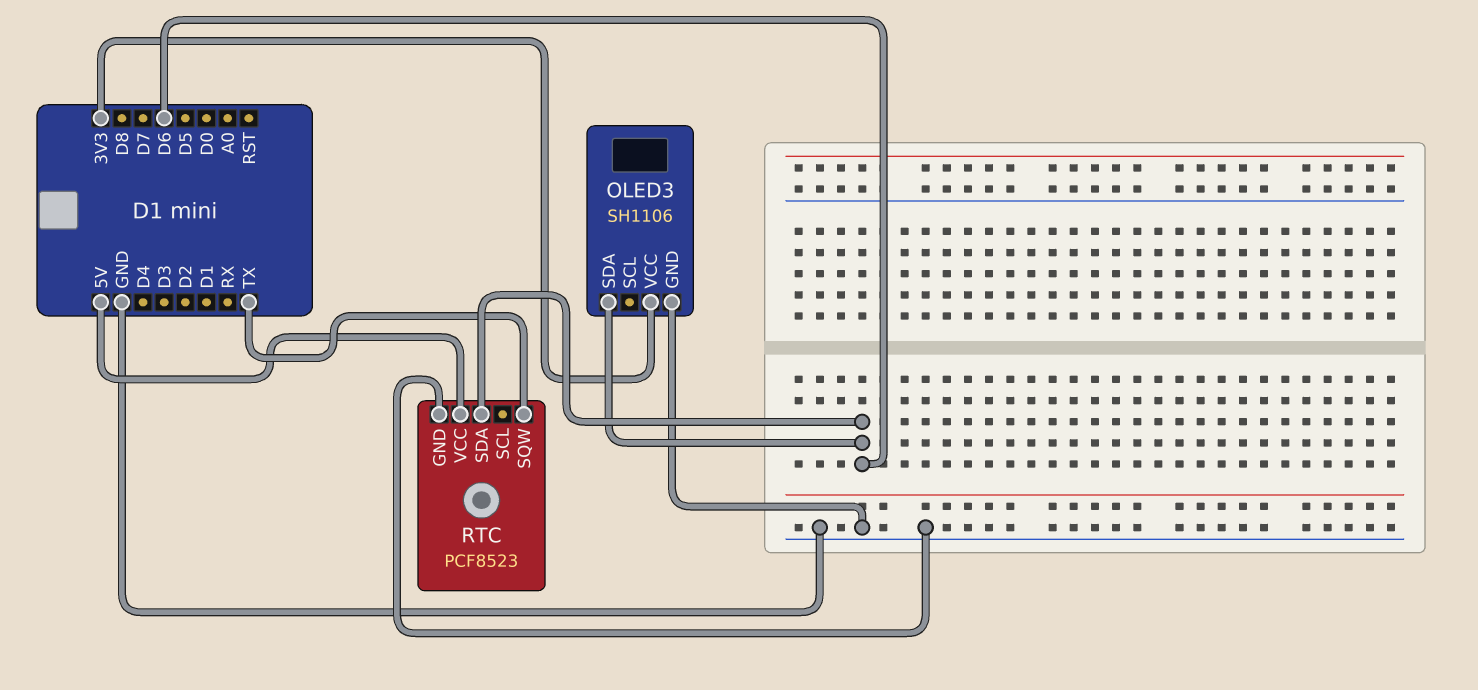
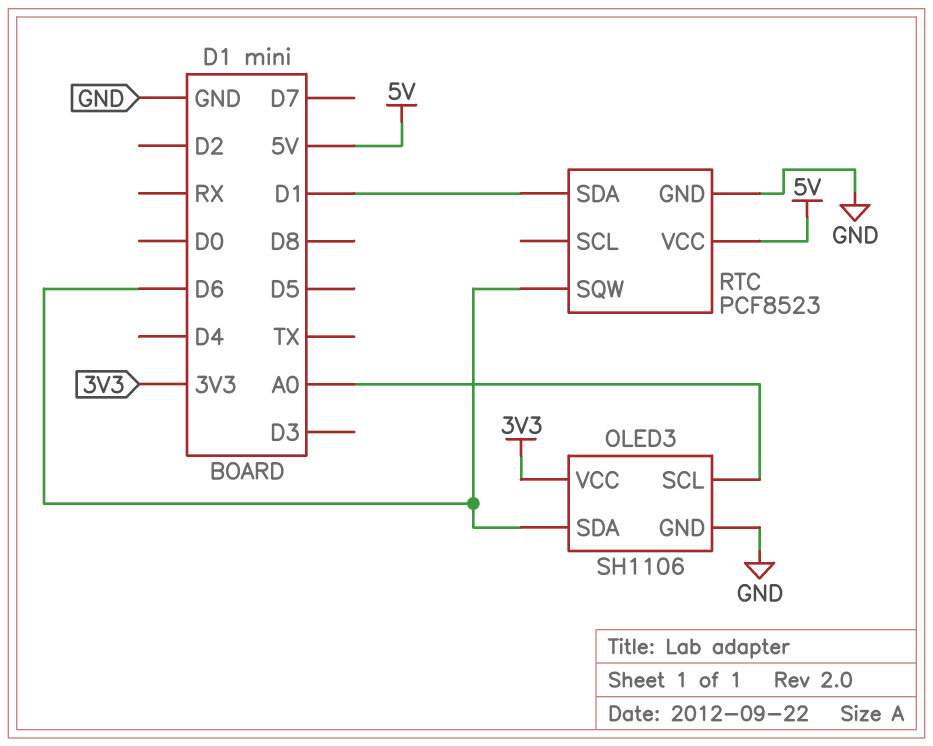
OLED3 pin SCL: none -> A0
RTC pin SDA: D6 -> D1
RTC pin SQW: TX -> D6

